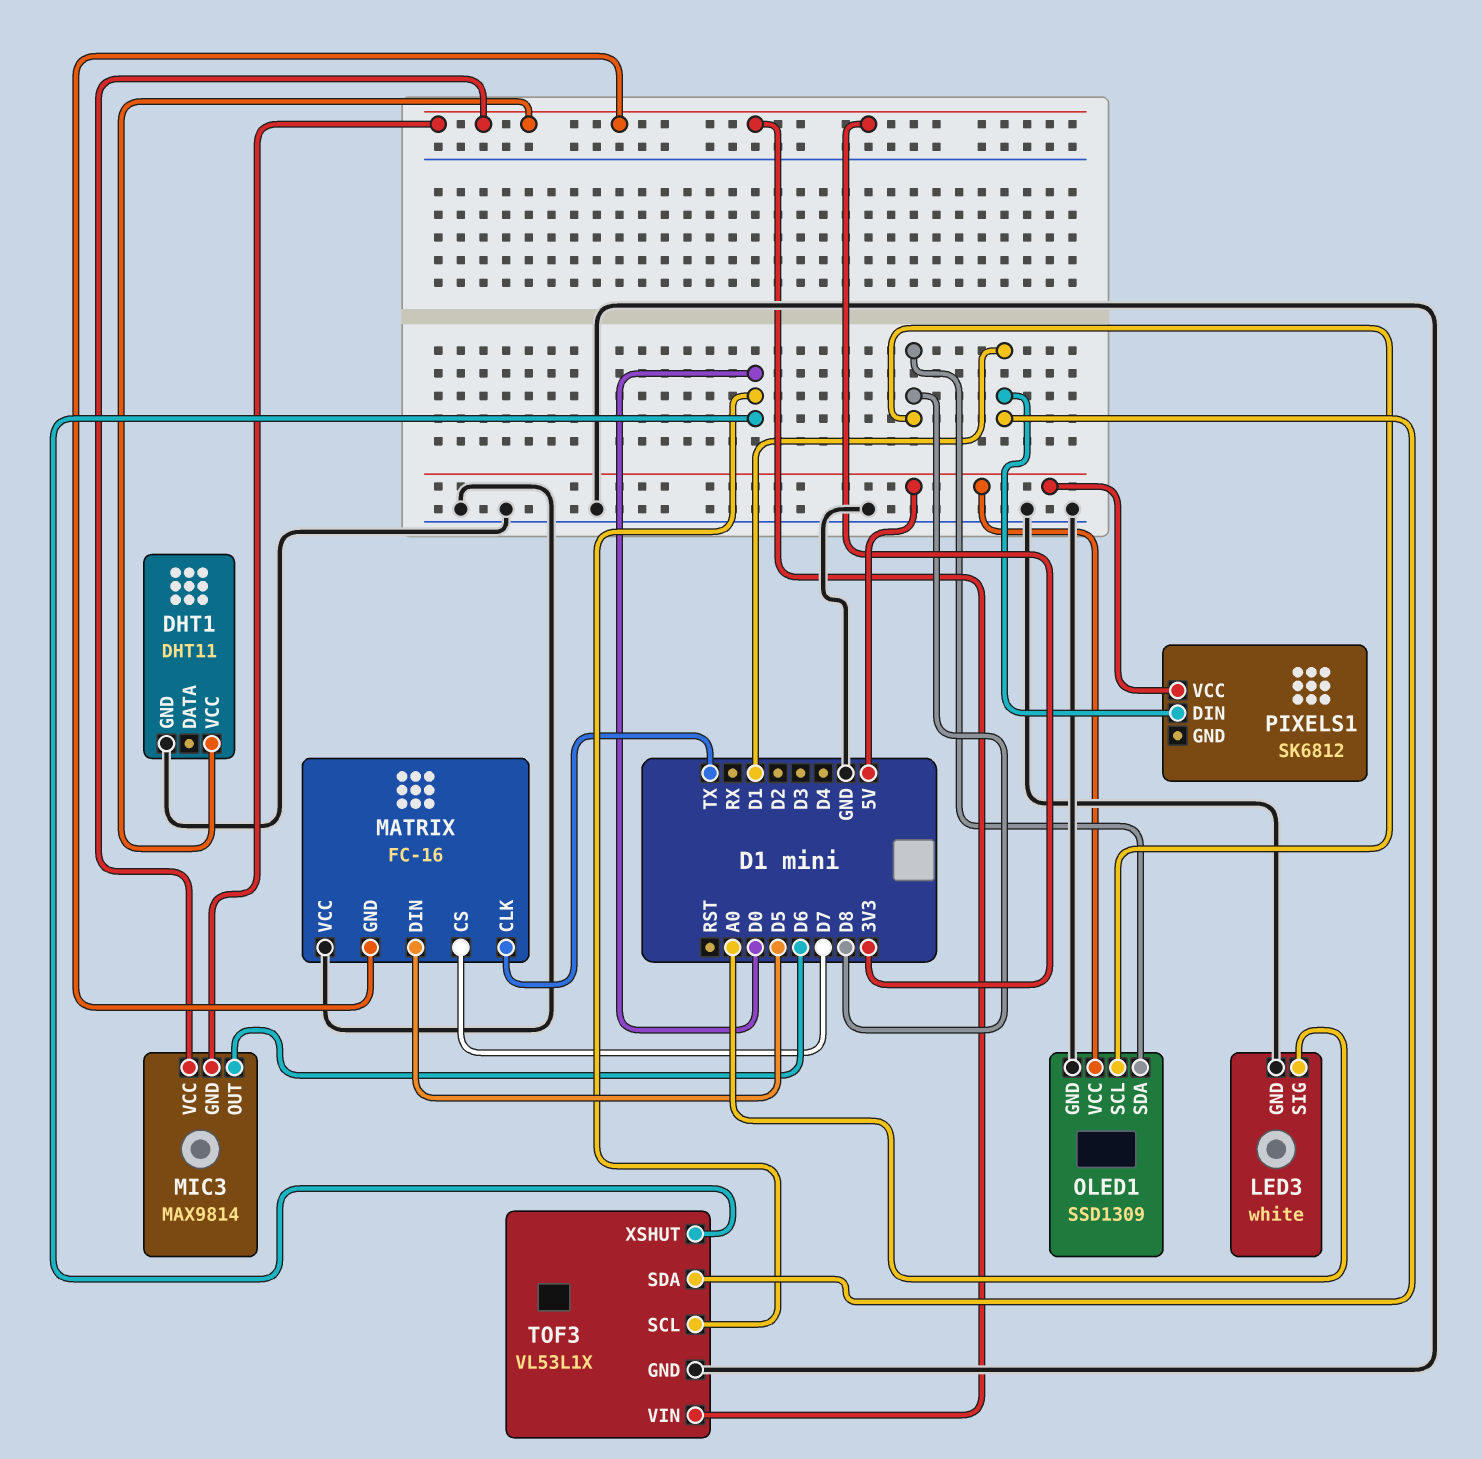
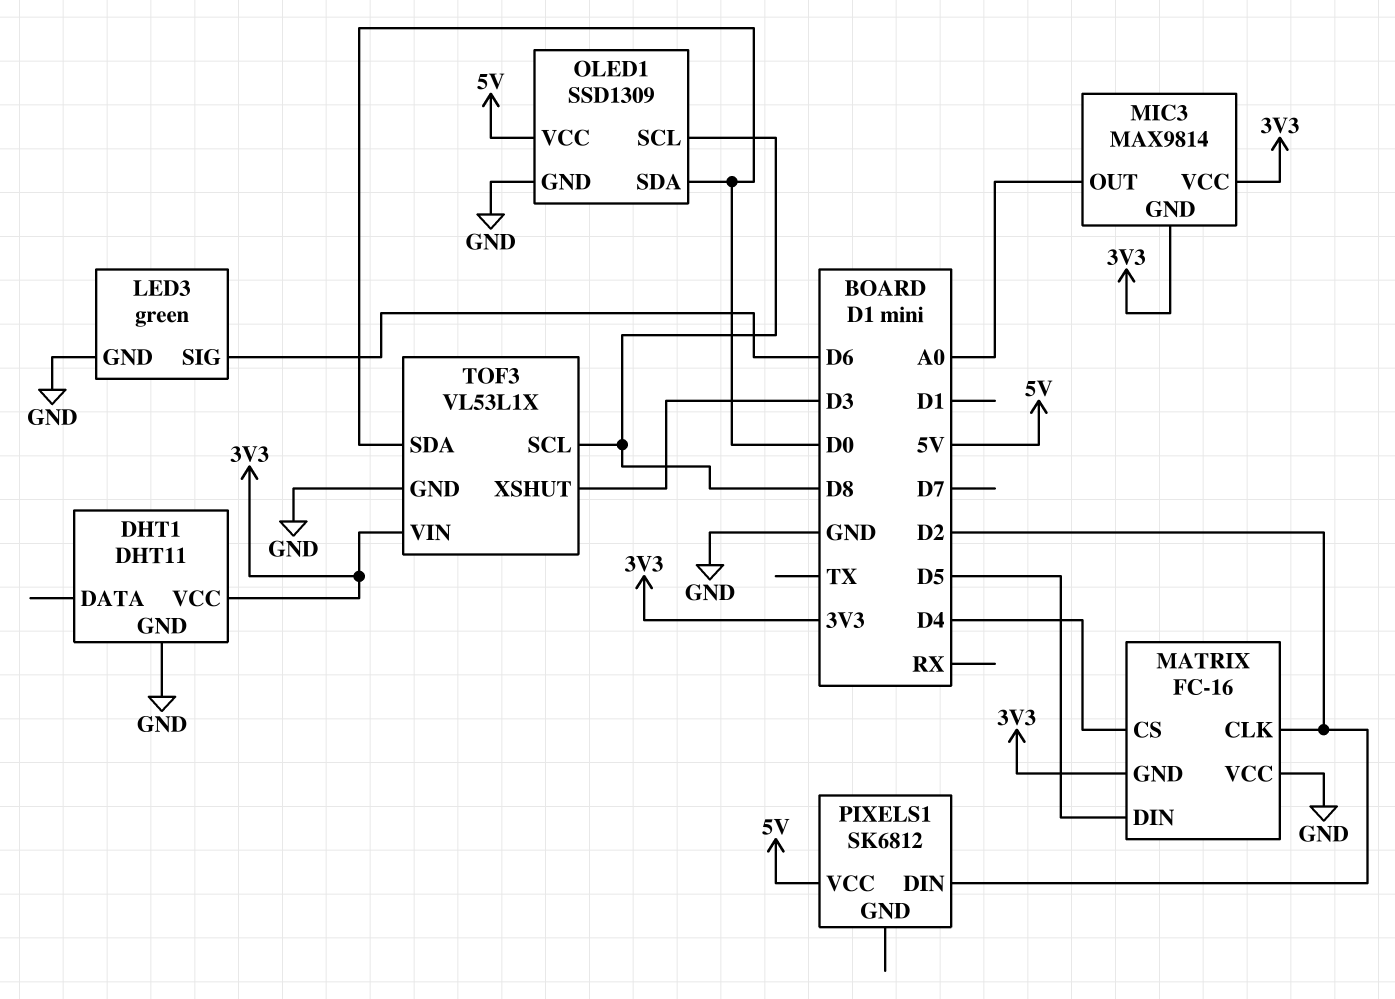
LED3: white -> green
LED3 pin SIG: A0 -> D6
MATRIX pin CLK: TX -> D2
MATRIX pin CS: D7 -> D4
MIC3 pin OUT: D6 -> A0
OLED1 pin SDA: D8 -> D0
PIXELS1 pin DIN: D1 -> D2
TOF3 pin SCL: D0 -> D8
TOF3 pin SDA: D1 -> D0
TOF3 pin XSHUT: D0 -> D3

